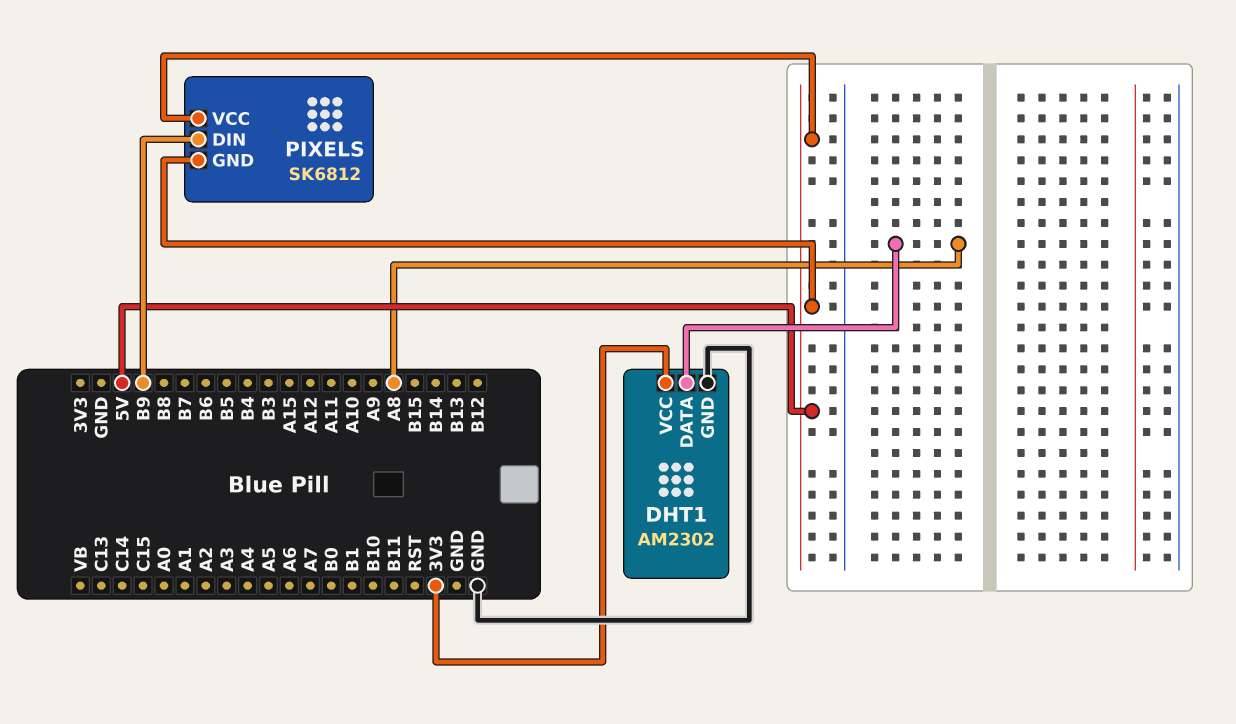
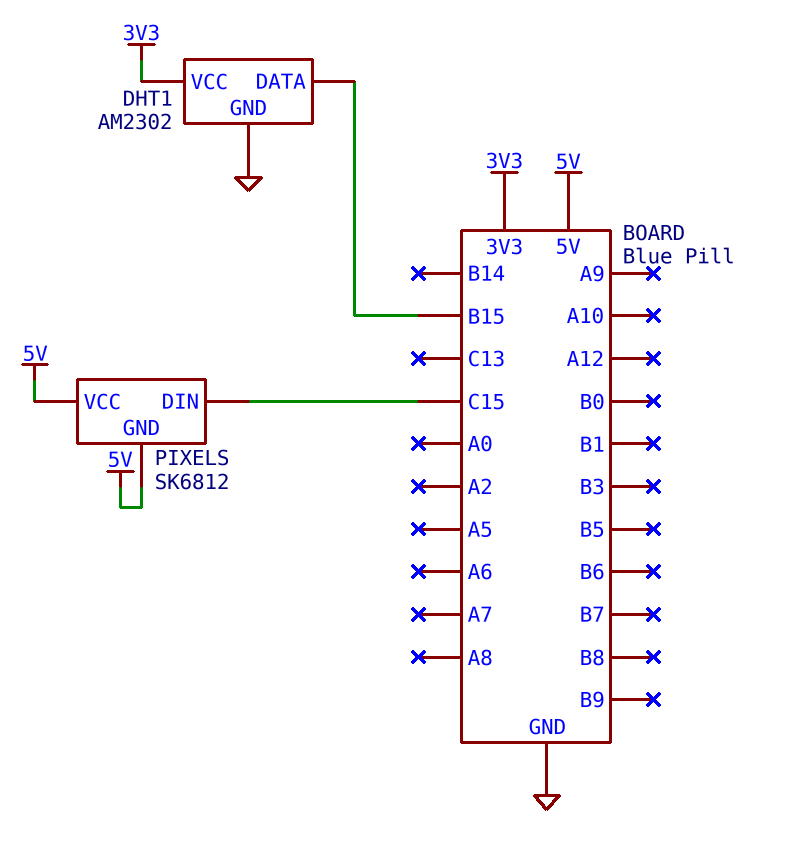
DHT1 pin DATA: A8 -> B15
PIXELS pin DIN: B9 -> C15

